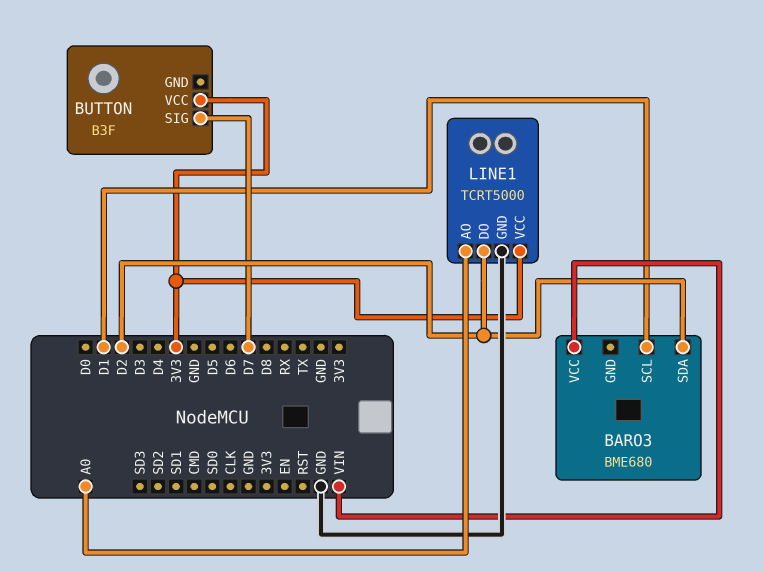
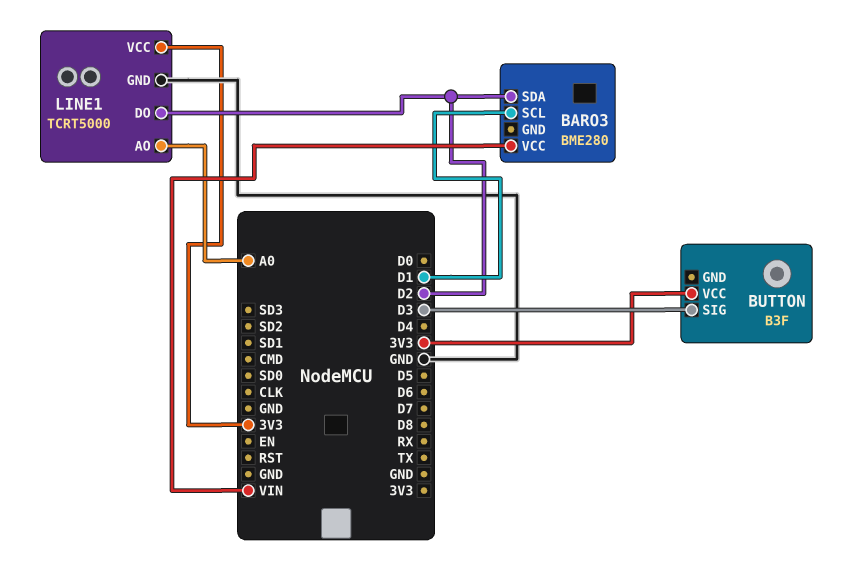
BARO3: BME680 -> BME280
BUTTON pin SIG: D7 -> D3

